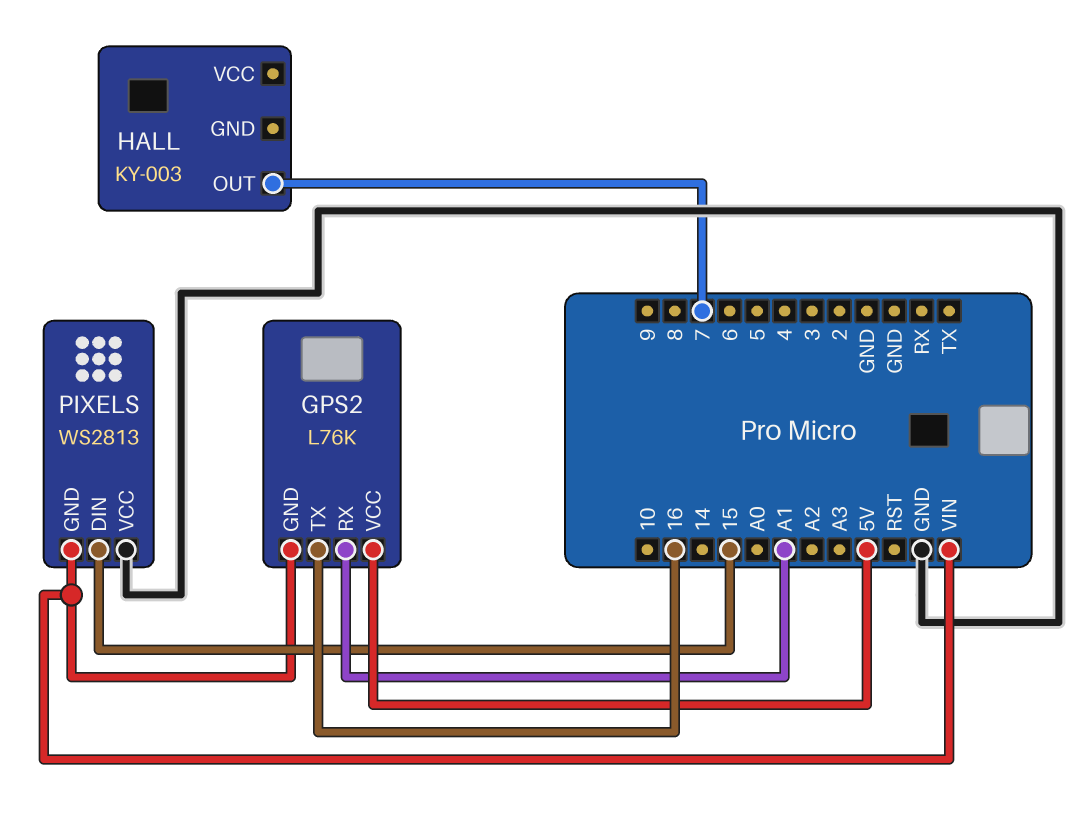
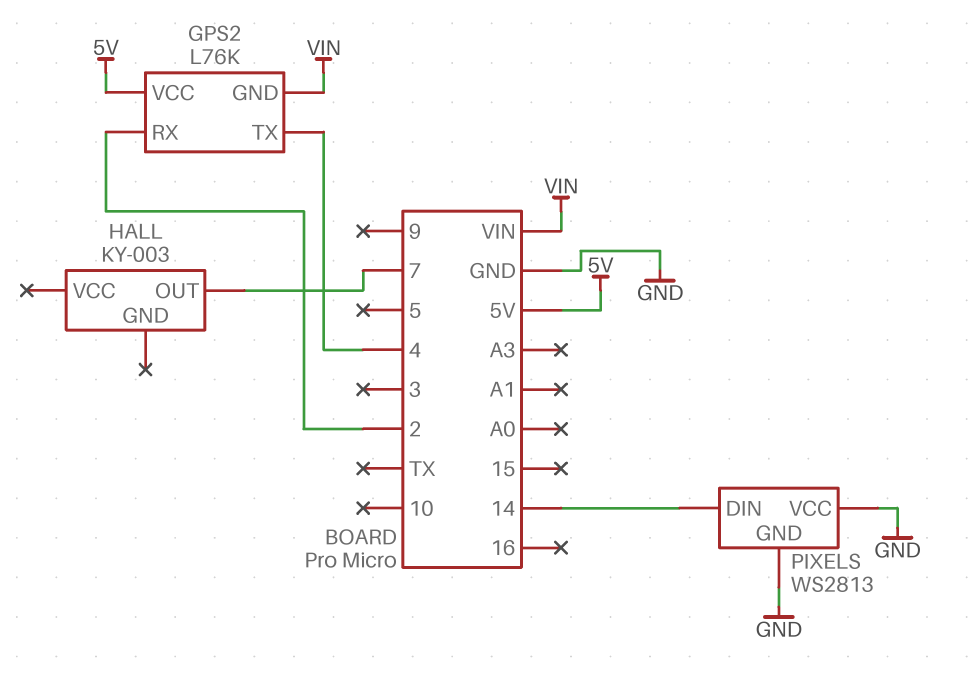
GPS2 pin RX: A1 -> 2
GPS2 pin TX: 16 -> 4
PIXELS pin DIN: 15 -> 14
PIXELS pin GND: VIN -> GND

